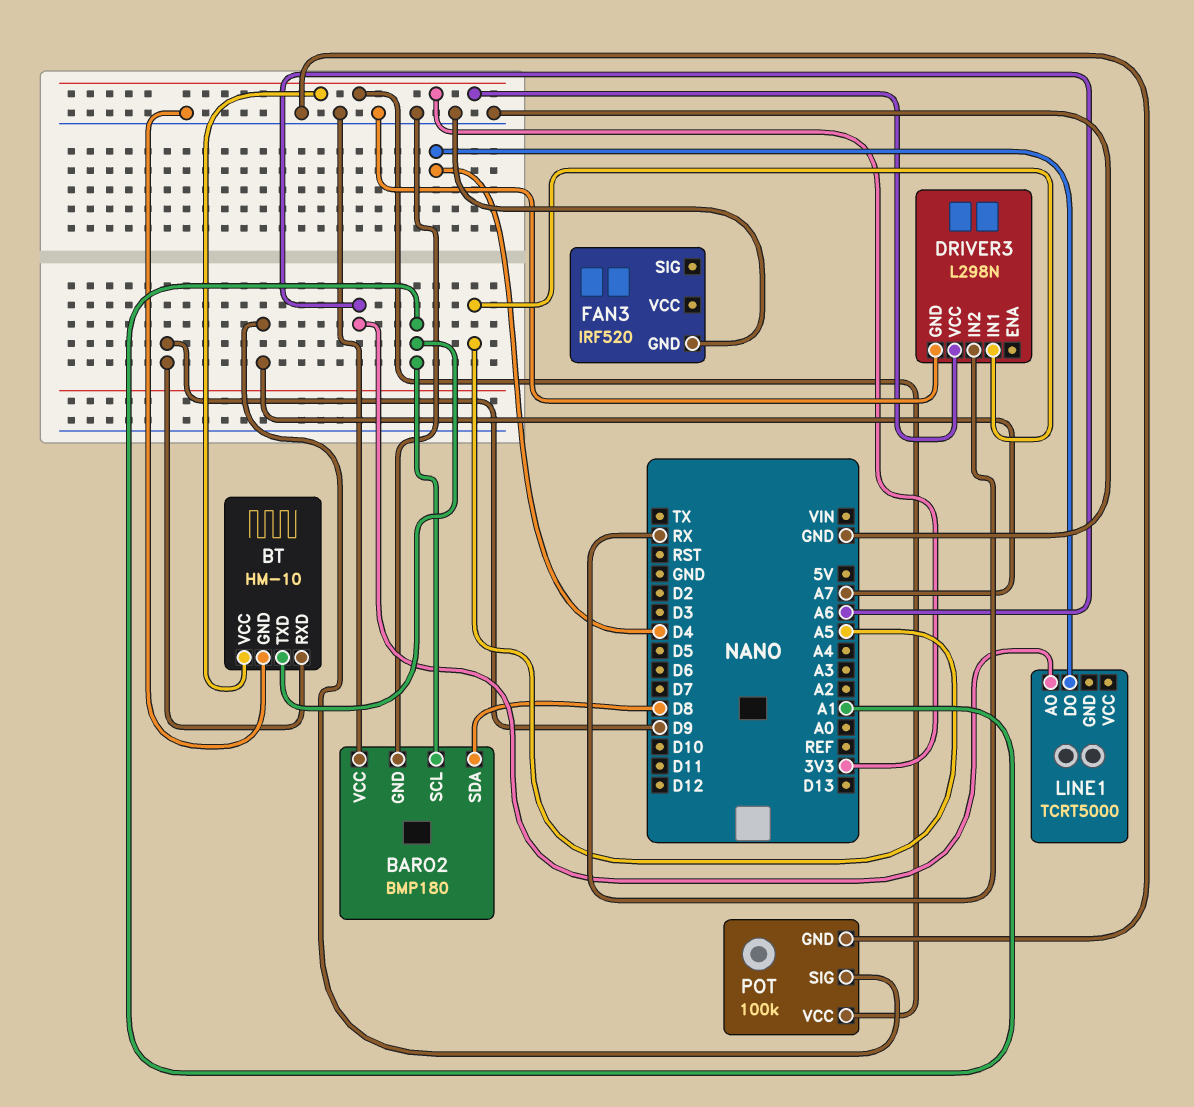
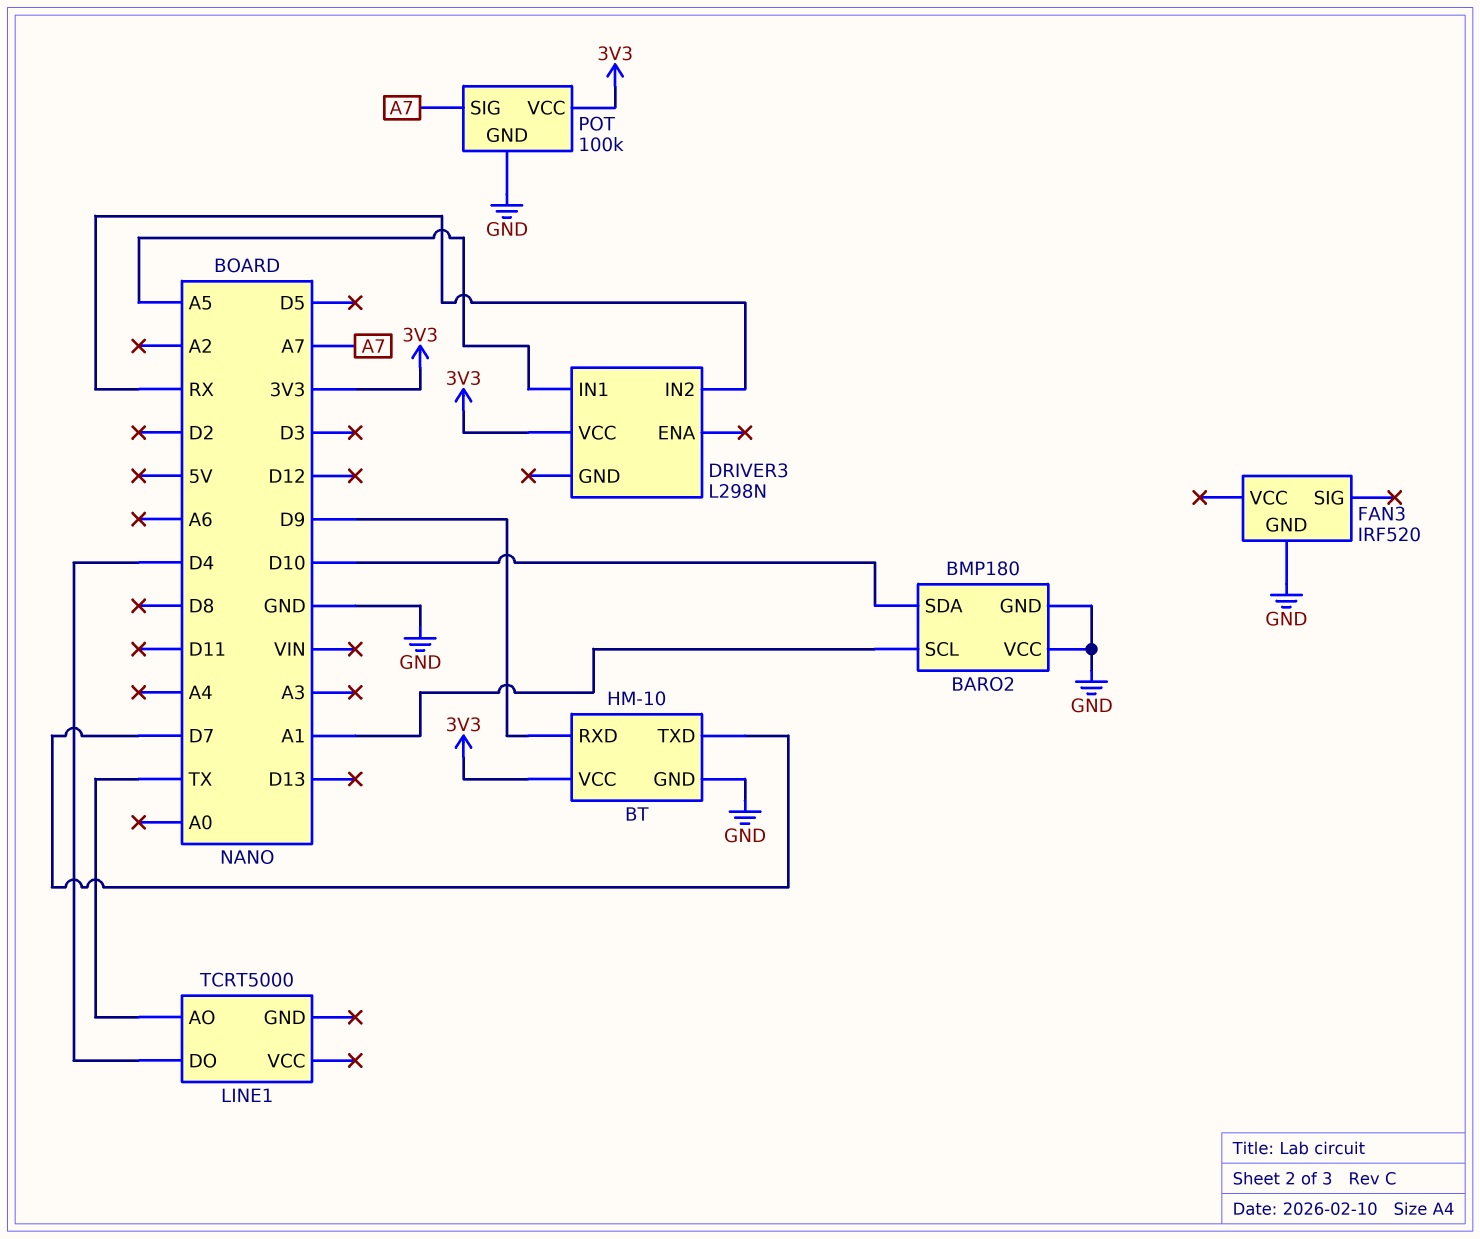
BARO2 pin SDA: D8 -> D10
BT pin TXD: A1 -> D7
DRIVER3 pin GND: GND -> none
LINE1 pin AO: A6 -> TX

